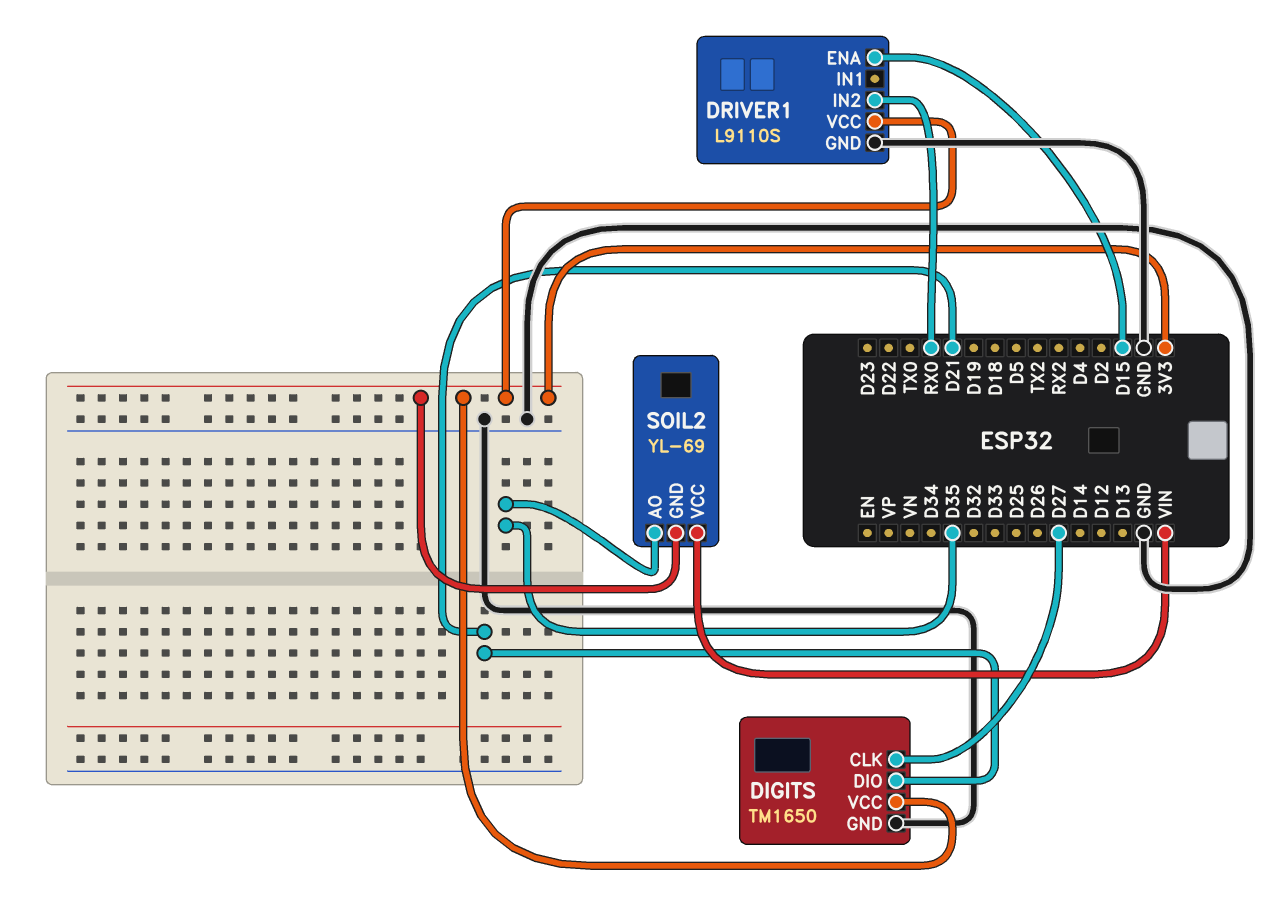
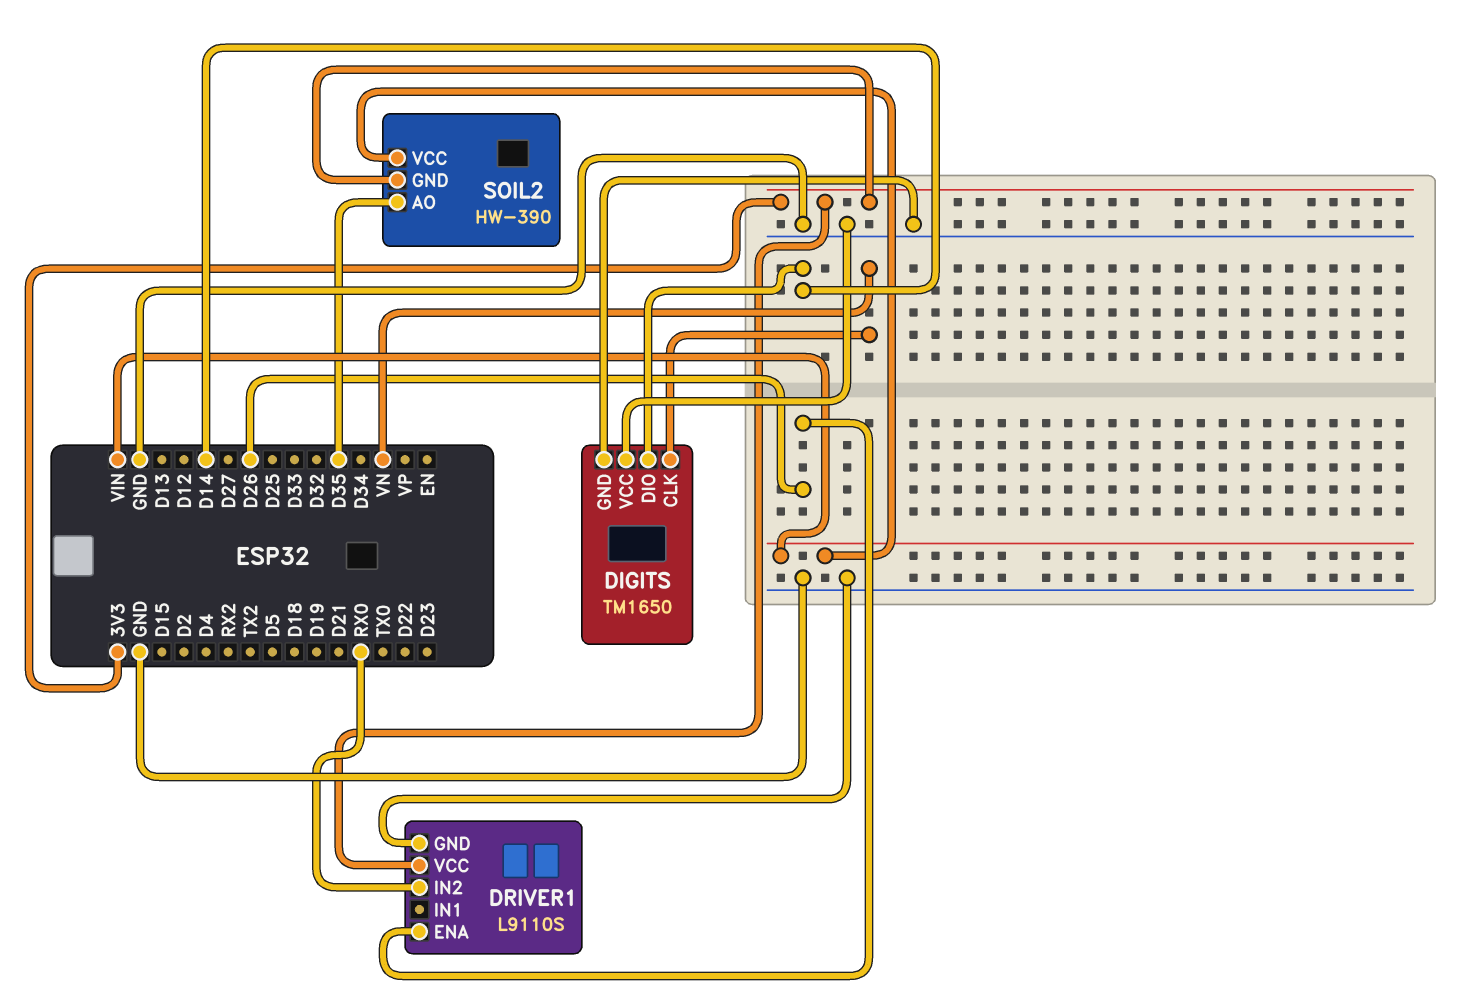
DIGITS pin CLK: D27 -> VN
DIGITS pin DIO: D21 -> D14
DIGITS pin VCC: 3V3 -> GND
DRIVER1 pin ENA: D15 -> D26
SOIL2: YL-69 -> HW-390

